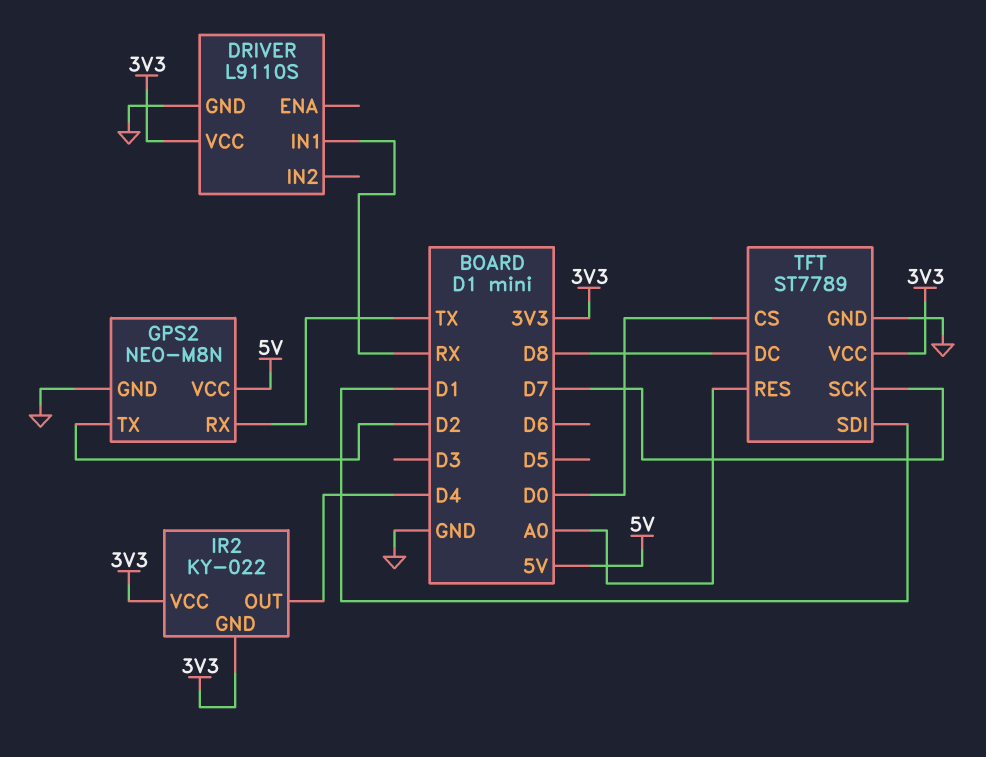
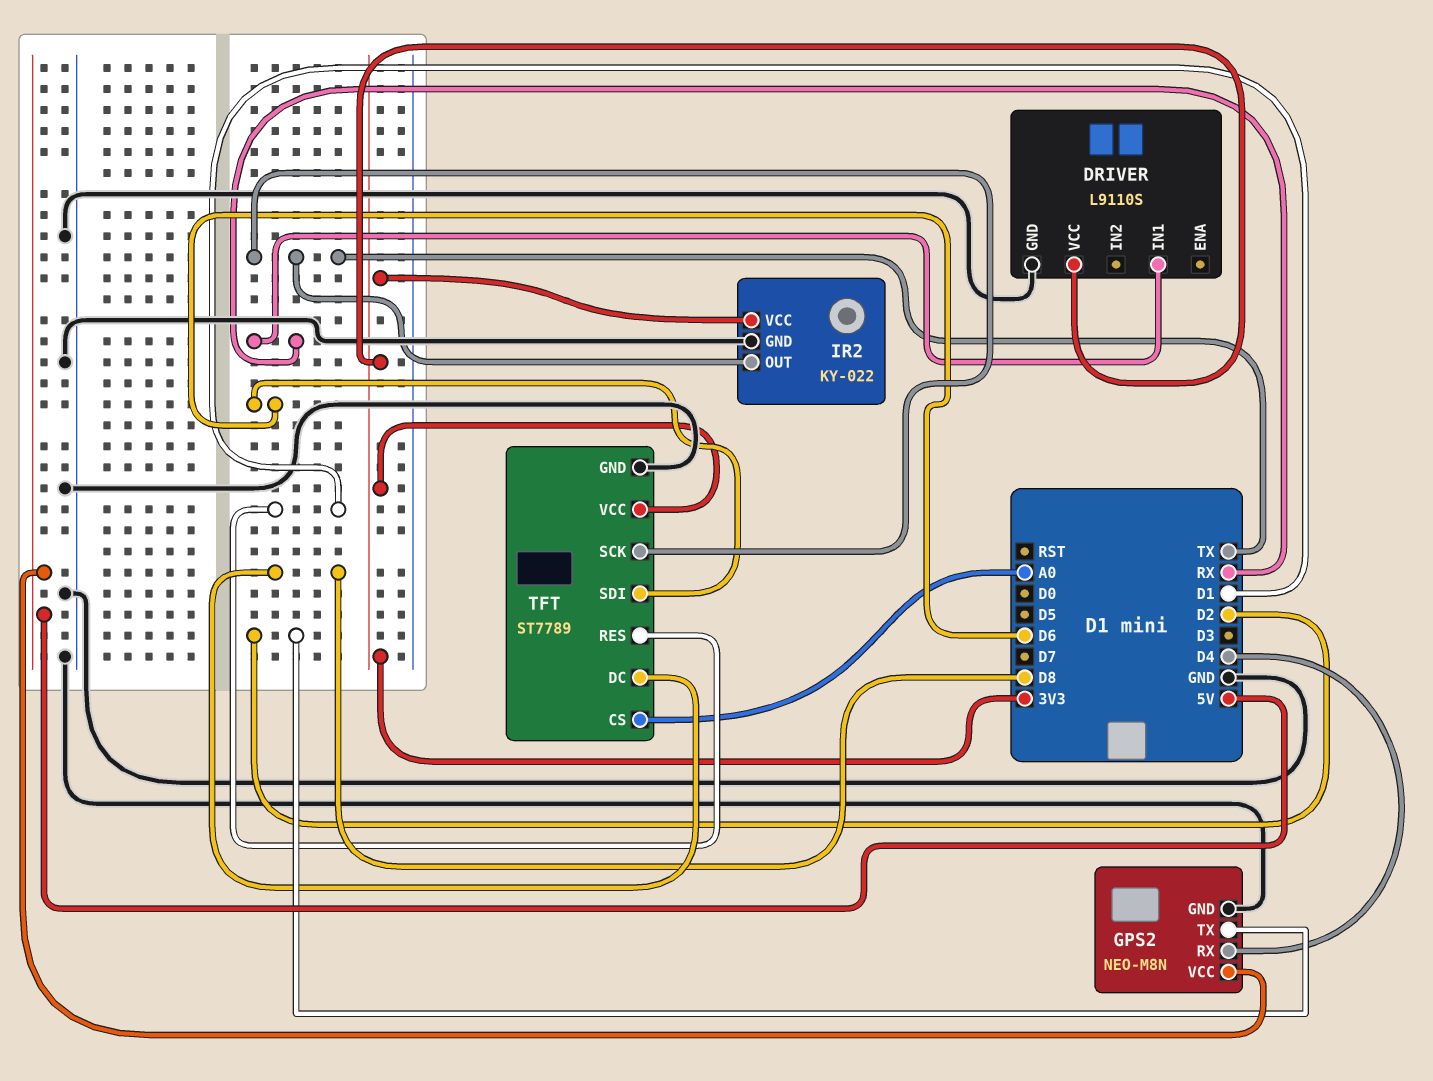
GPS2 pin RX: TX -> D4
IR2 pin GND: 3V3 -> GND
IR2 pin OUT: D4 -> TX
TFT pin CS: D0 -> A0
TFT pin RES: A0 -> D1
TFT pin SCK: D7 -> TX
TFT pin SDI: D1 -> D6

